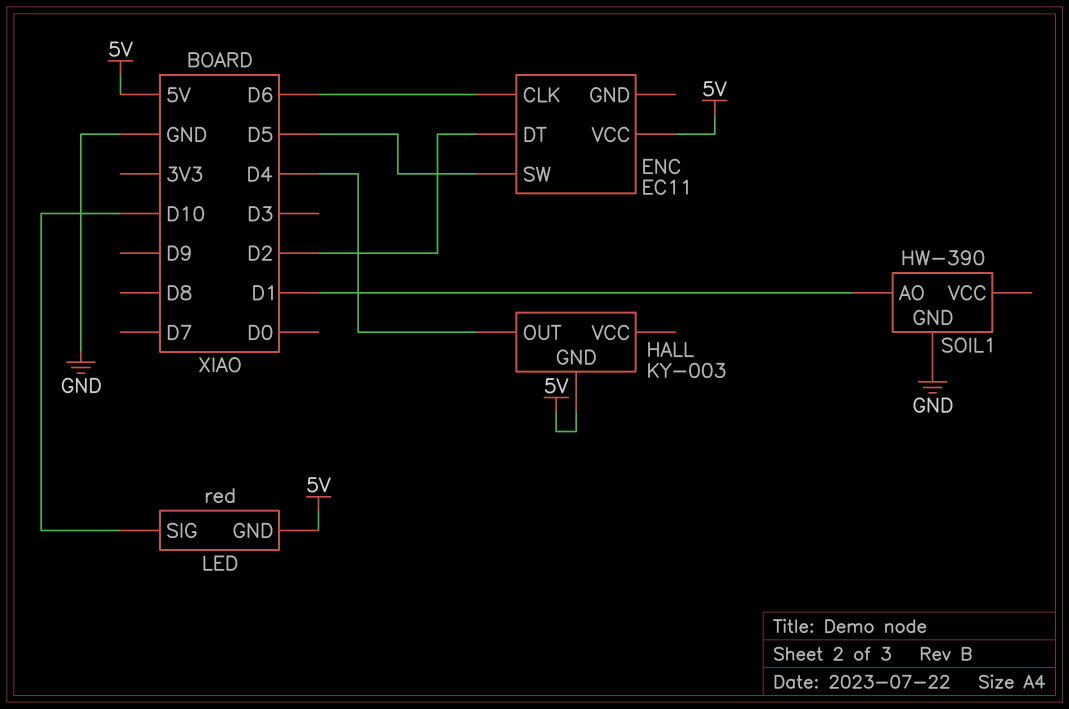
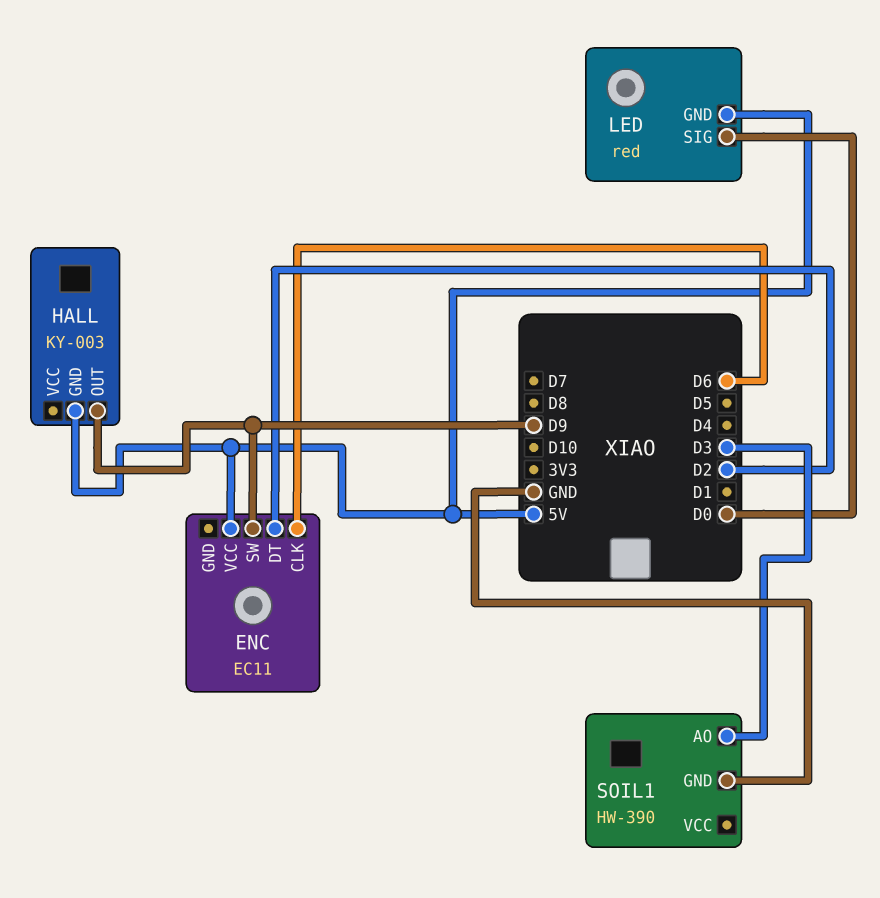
ENC pin SW: D5 -> D9
HALL pin OUT: D4 -> D9
LED pin SIG: D10 -> D0
SOIL1 pin AO: D1 -> D3

